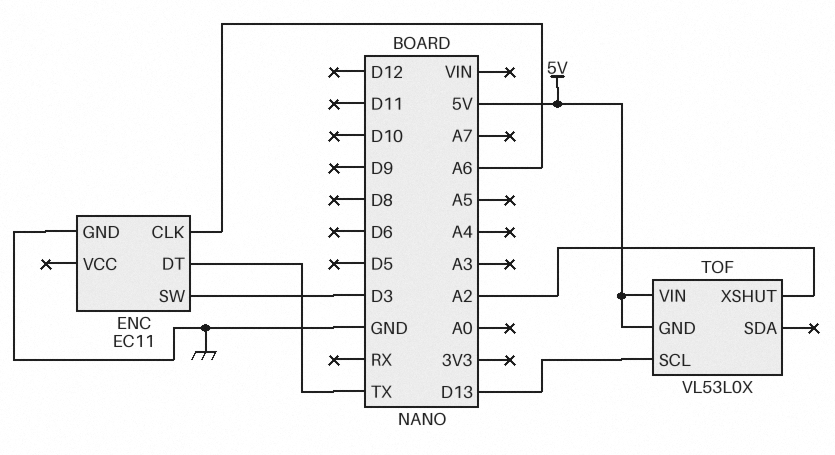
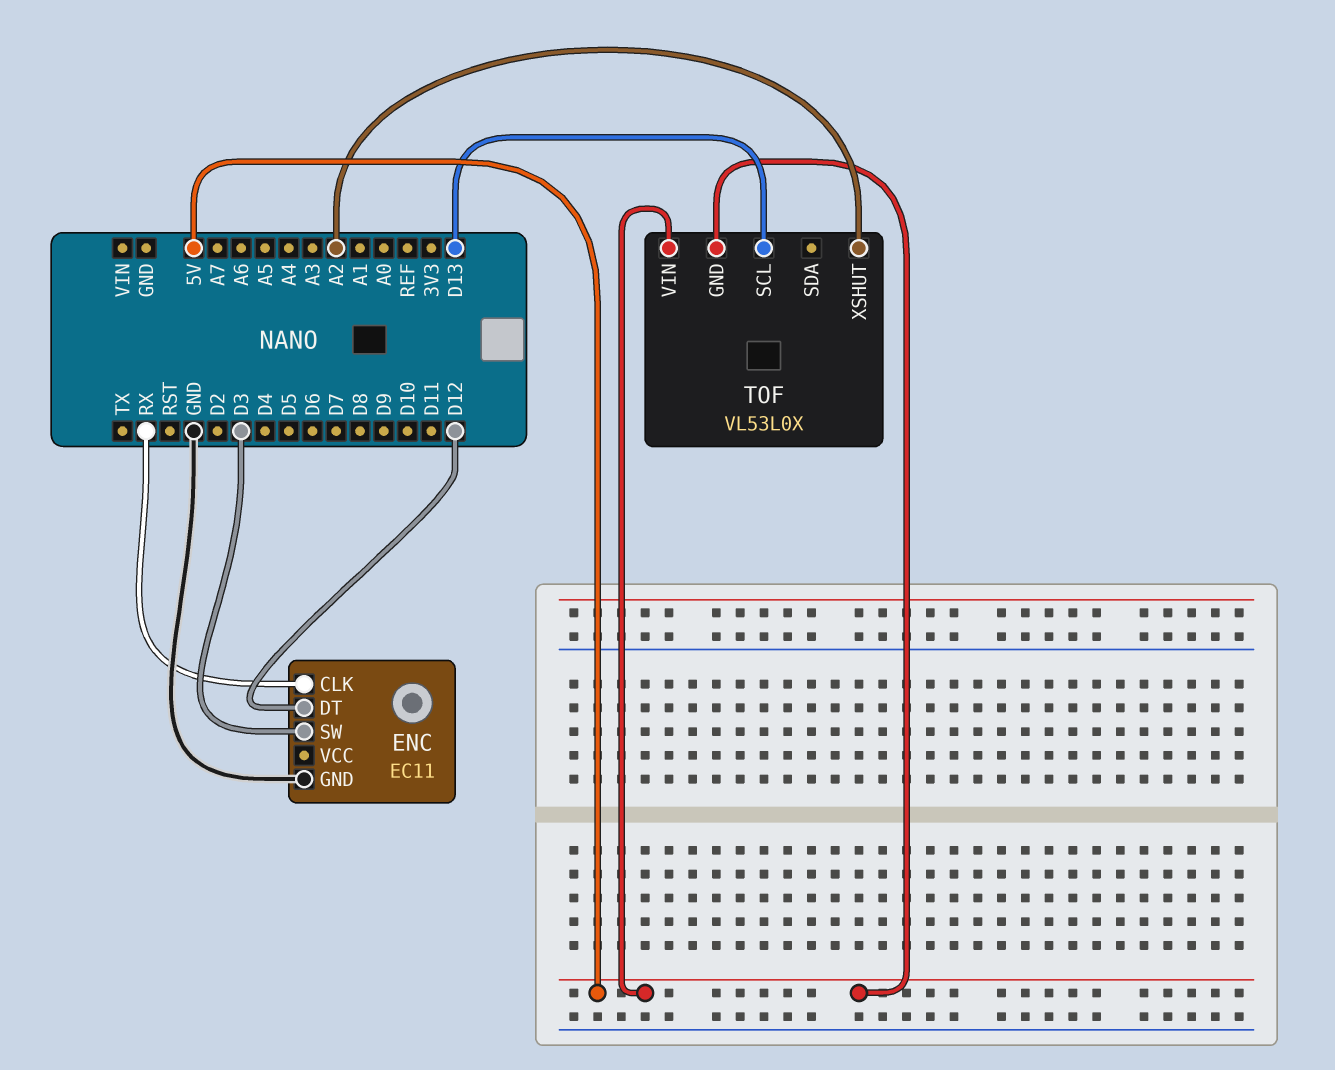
ENC pin CLK: A6 -> RX
ENC pin DT: TX -> D12

